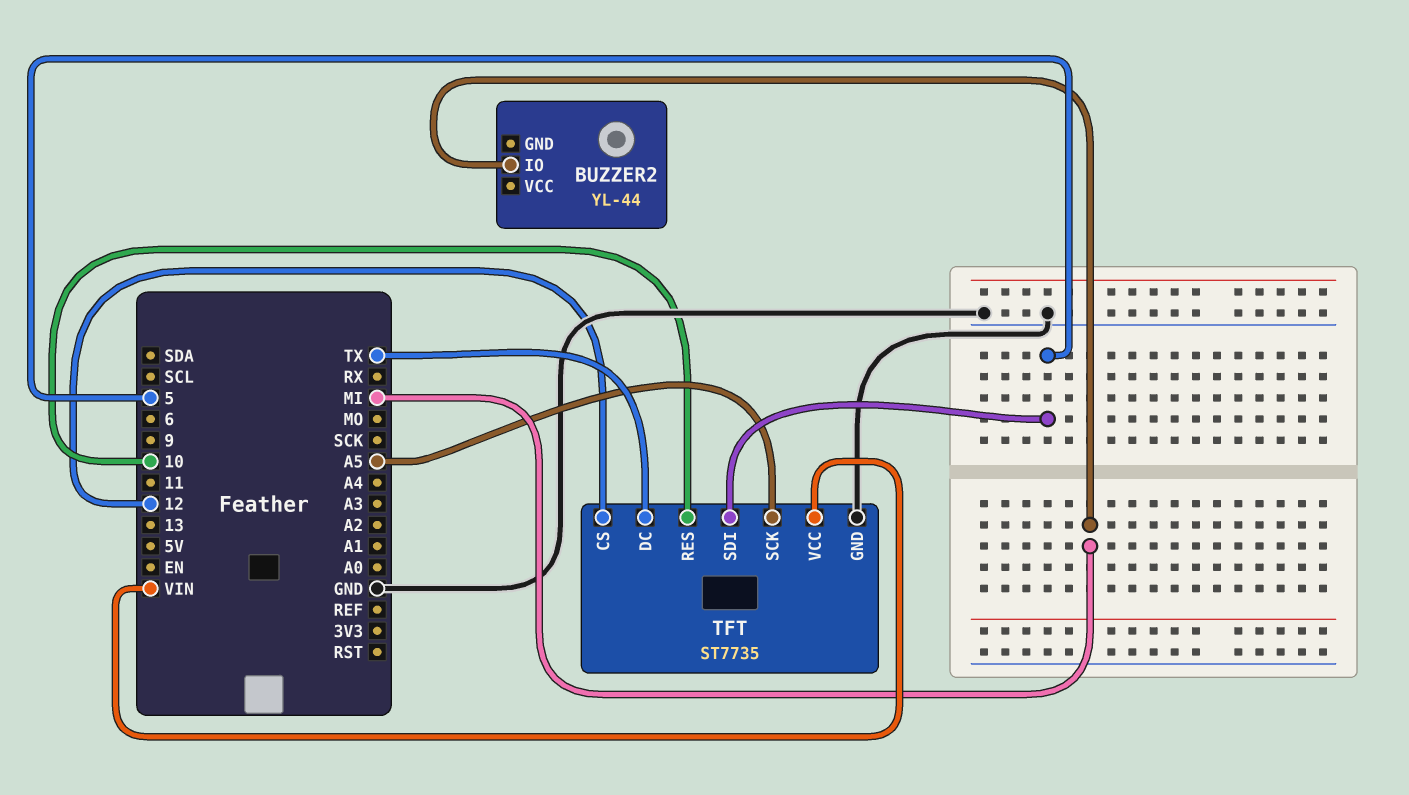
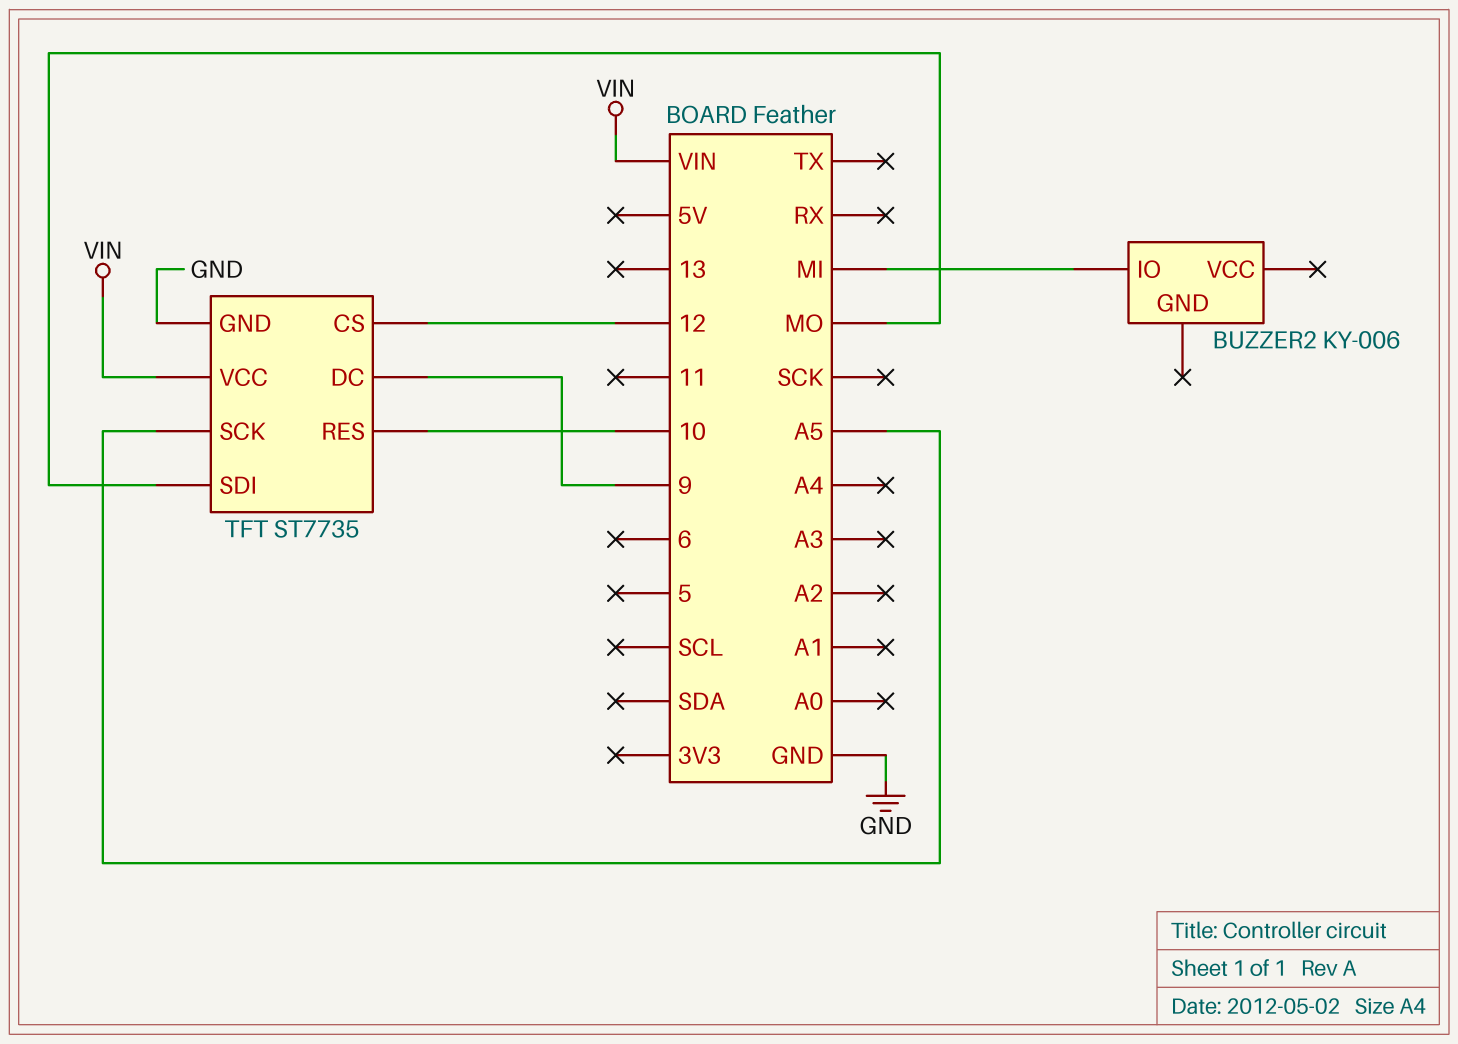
BUZZER2: YL-44 -> KY-006
TFT pin DC: TX -> 9
TFT pin SDI: 5 -> MO

